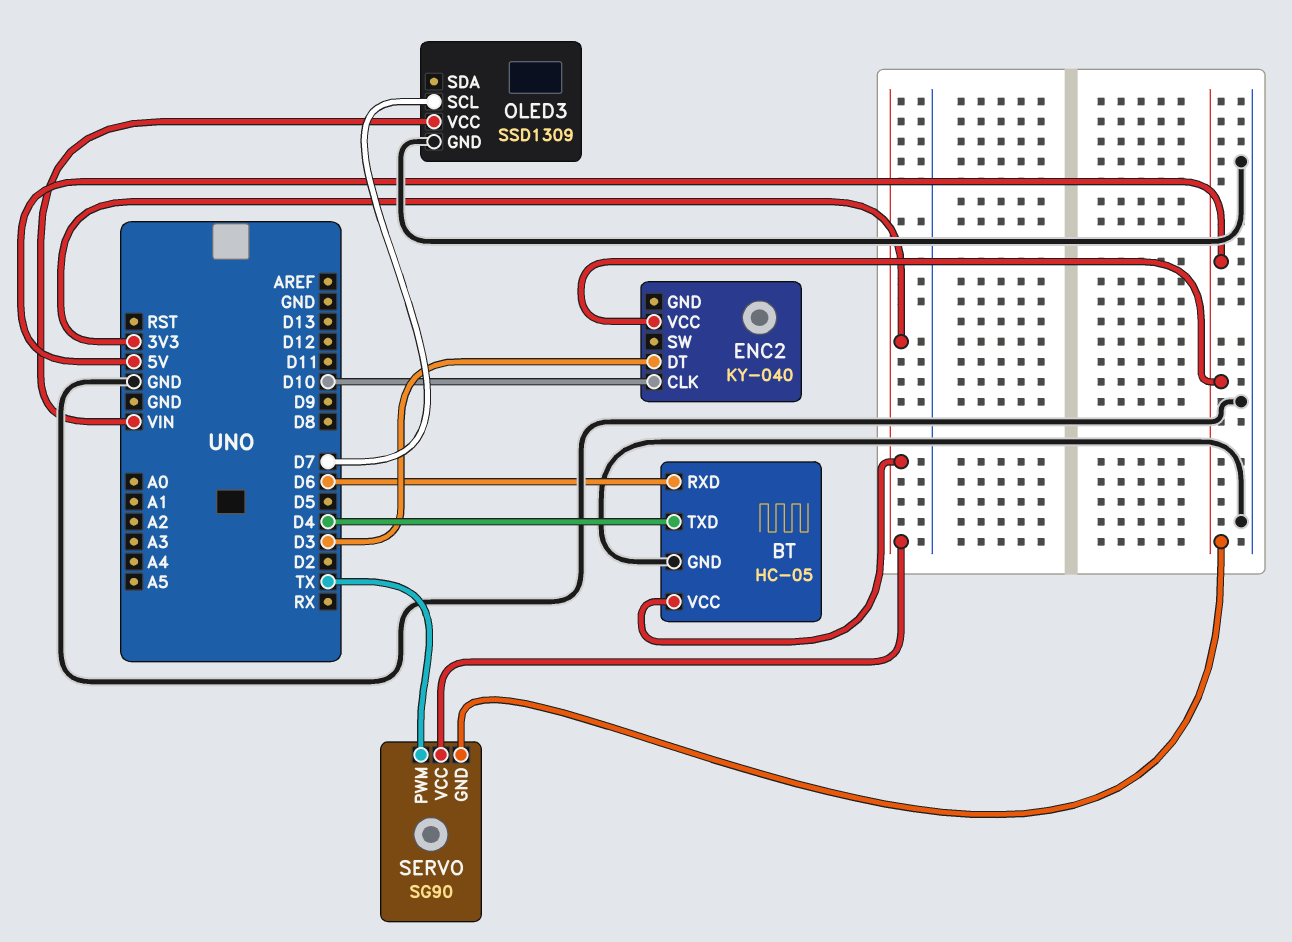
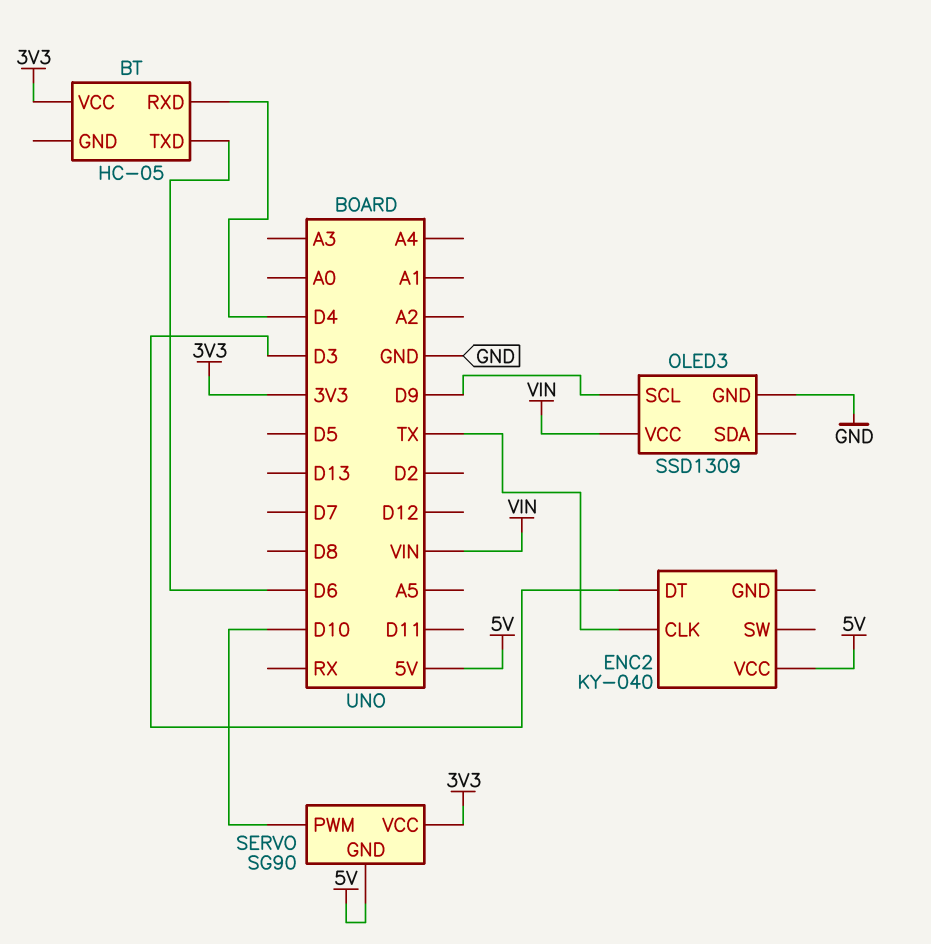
BT pin GND: GND -> none
BT pin RXD: D6 -> D4
BT pin TXD: D4 -> D6
ENC2 pin CLK: D10 -> TX
OLED3 pin SCL: D7 -> D9
SERVO pin PWM: TX -> D10

